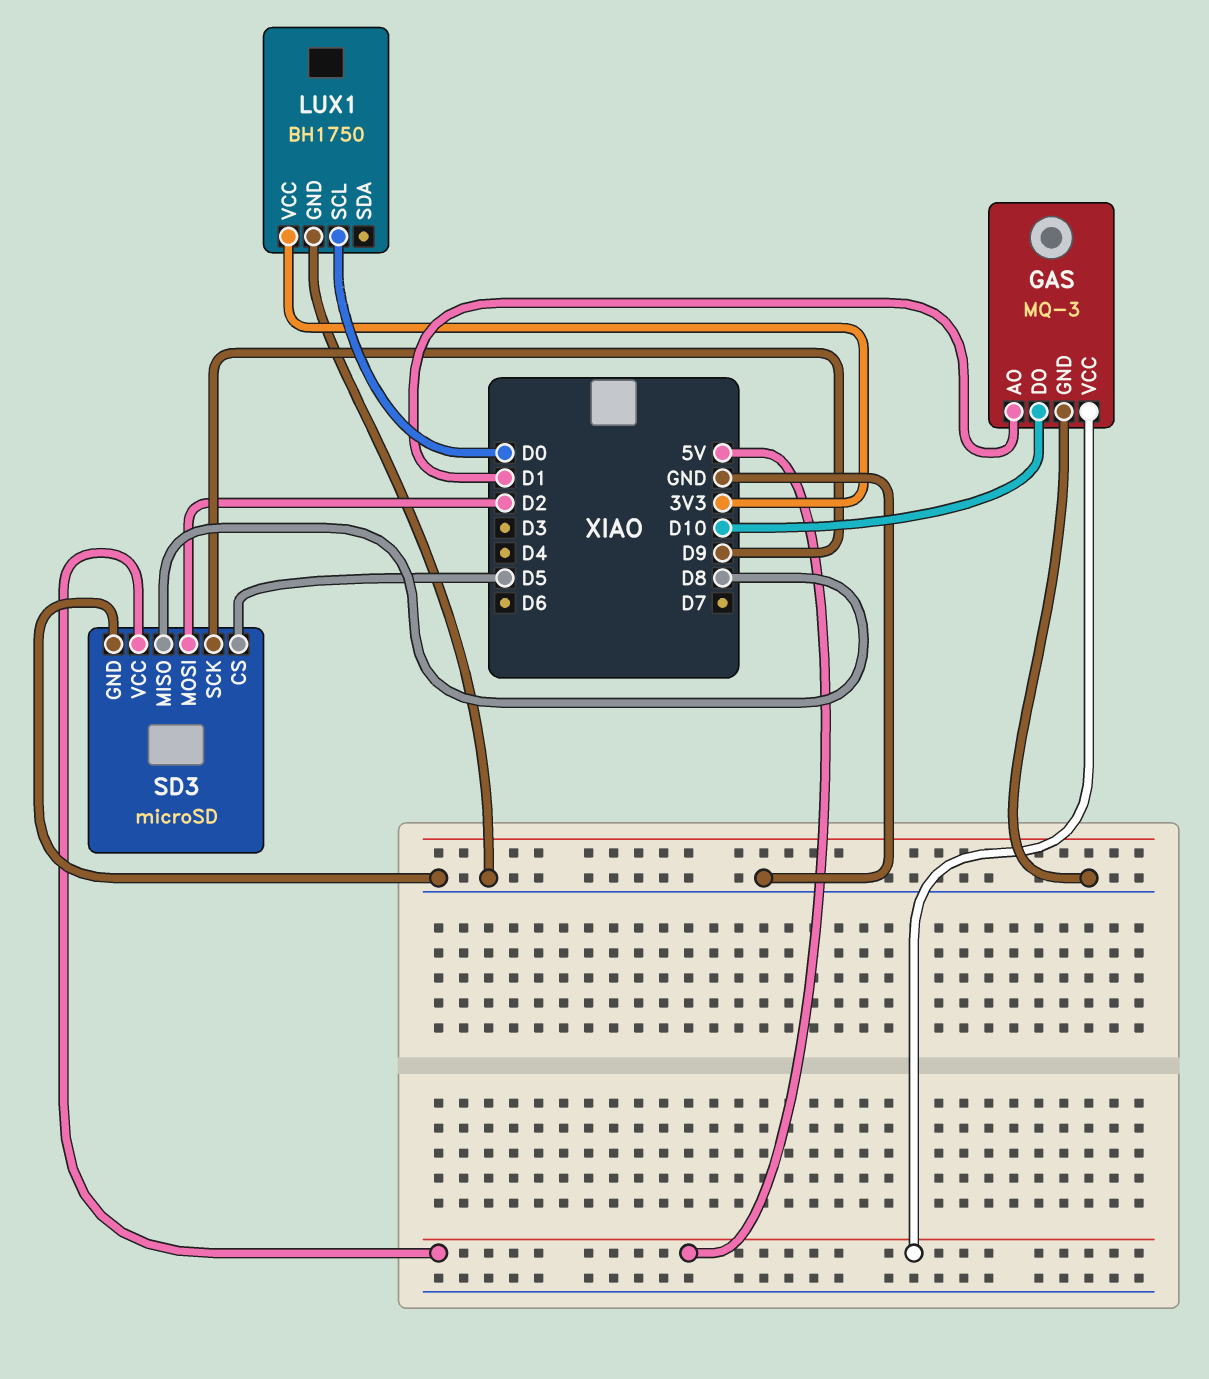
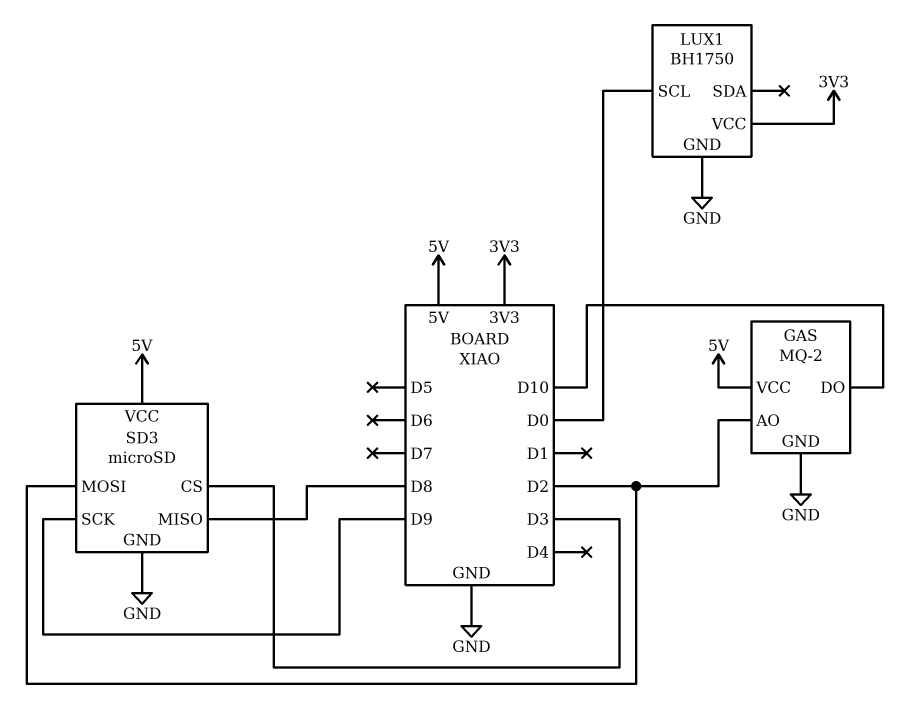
GAS: MQ-3 -> MQ-2
GAS pin AO: D1 -> D2
SD3 pin CS: D5 -> D3

